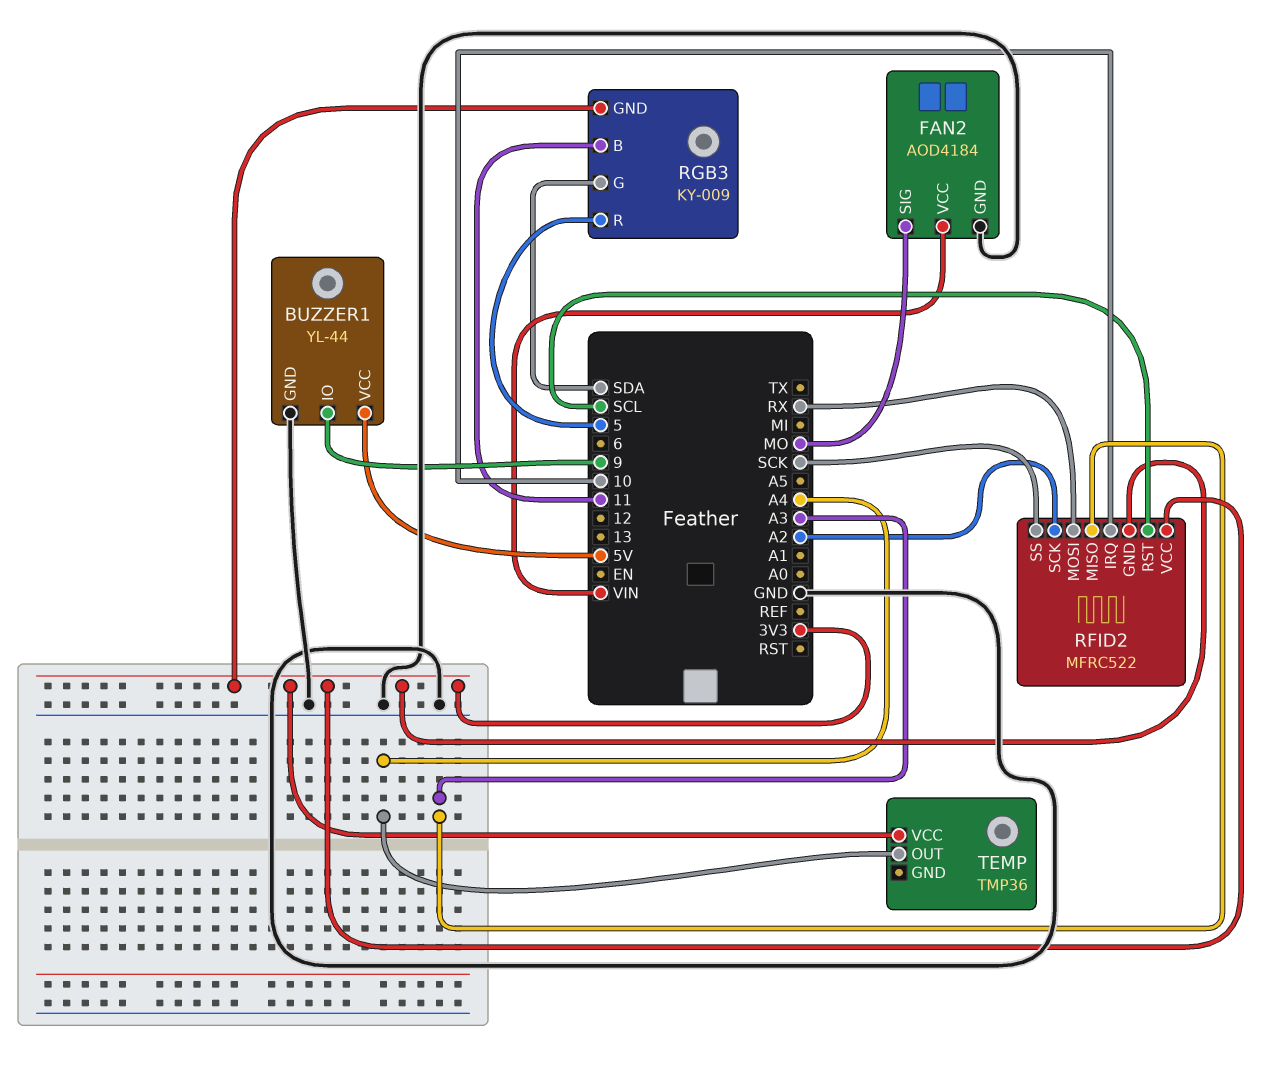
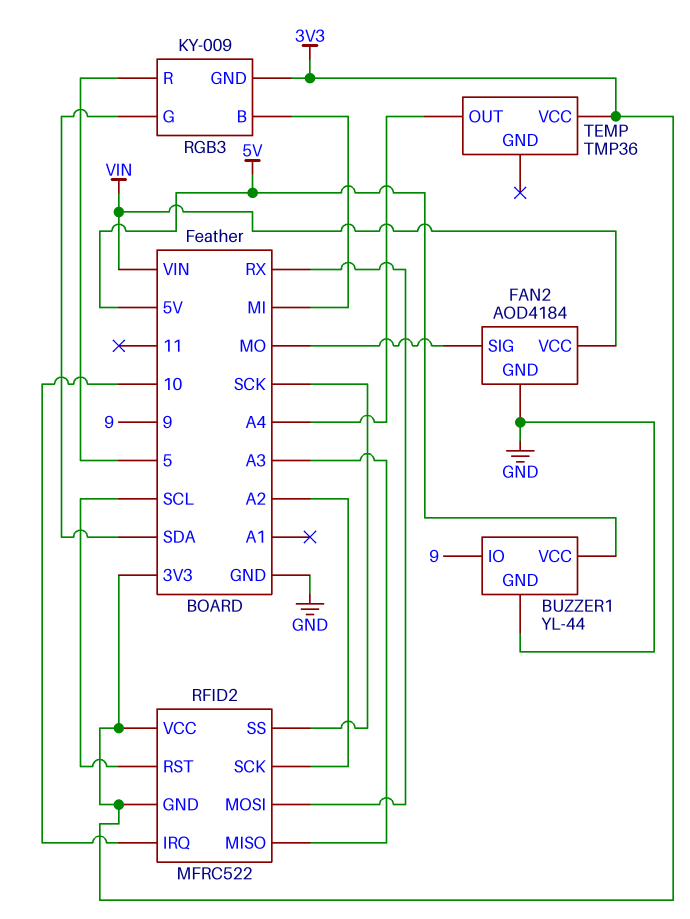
RGB3 pin B: 11 -> MI

